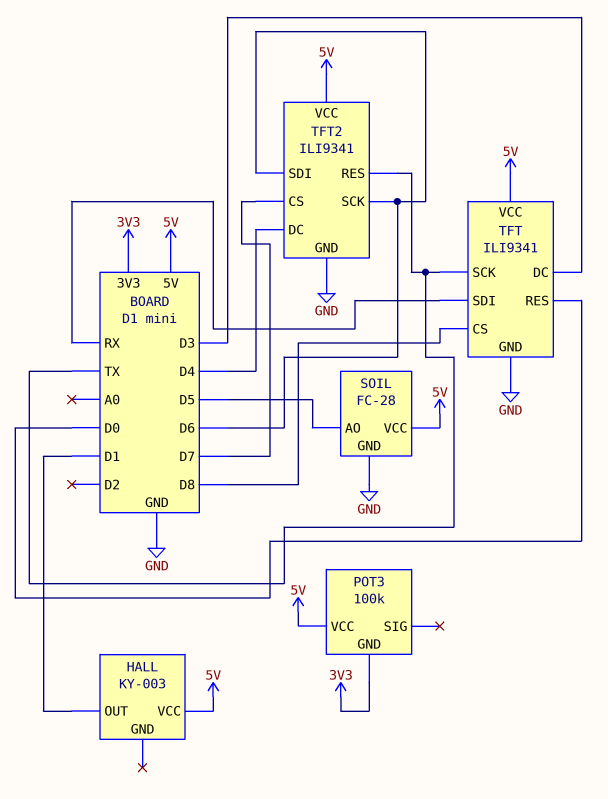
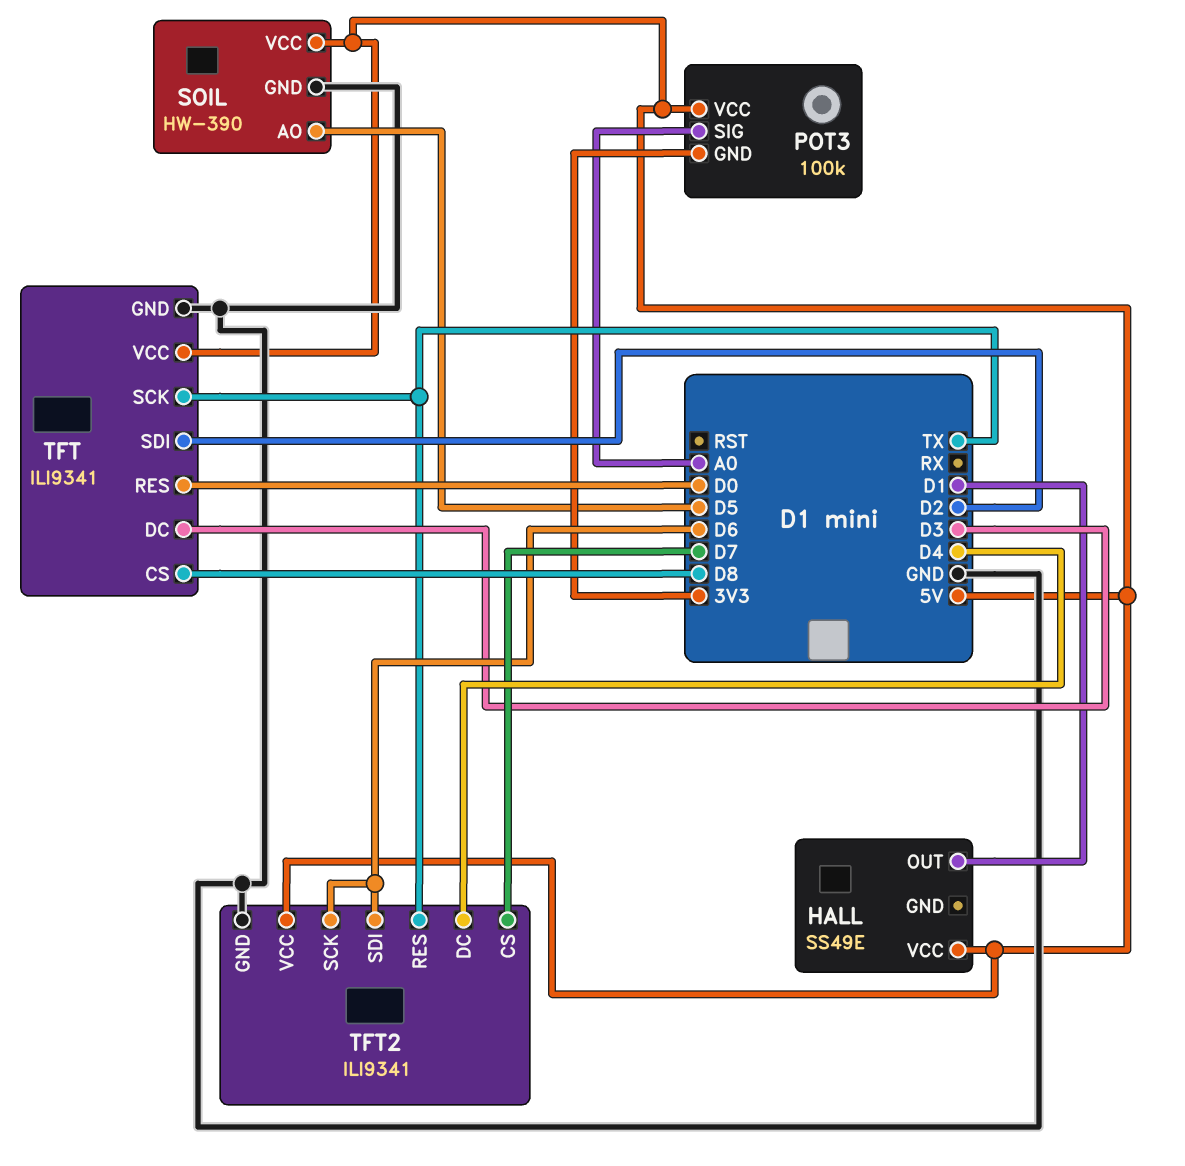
HALL: KY-003 -> SS49E
POT3 pin SIG: none -> A0
SOIL: FC-28 -> HW-390
TFT pin SDI: RX -> D2

